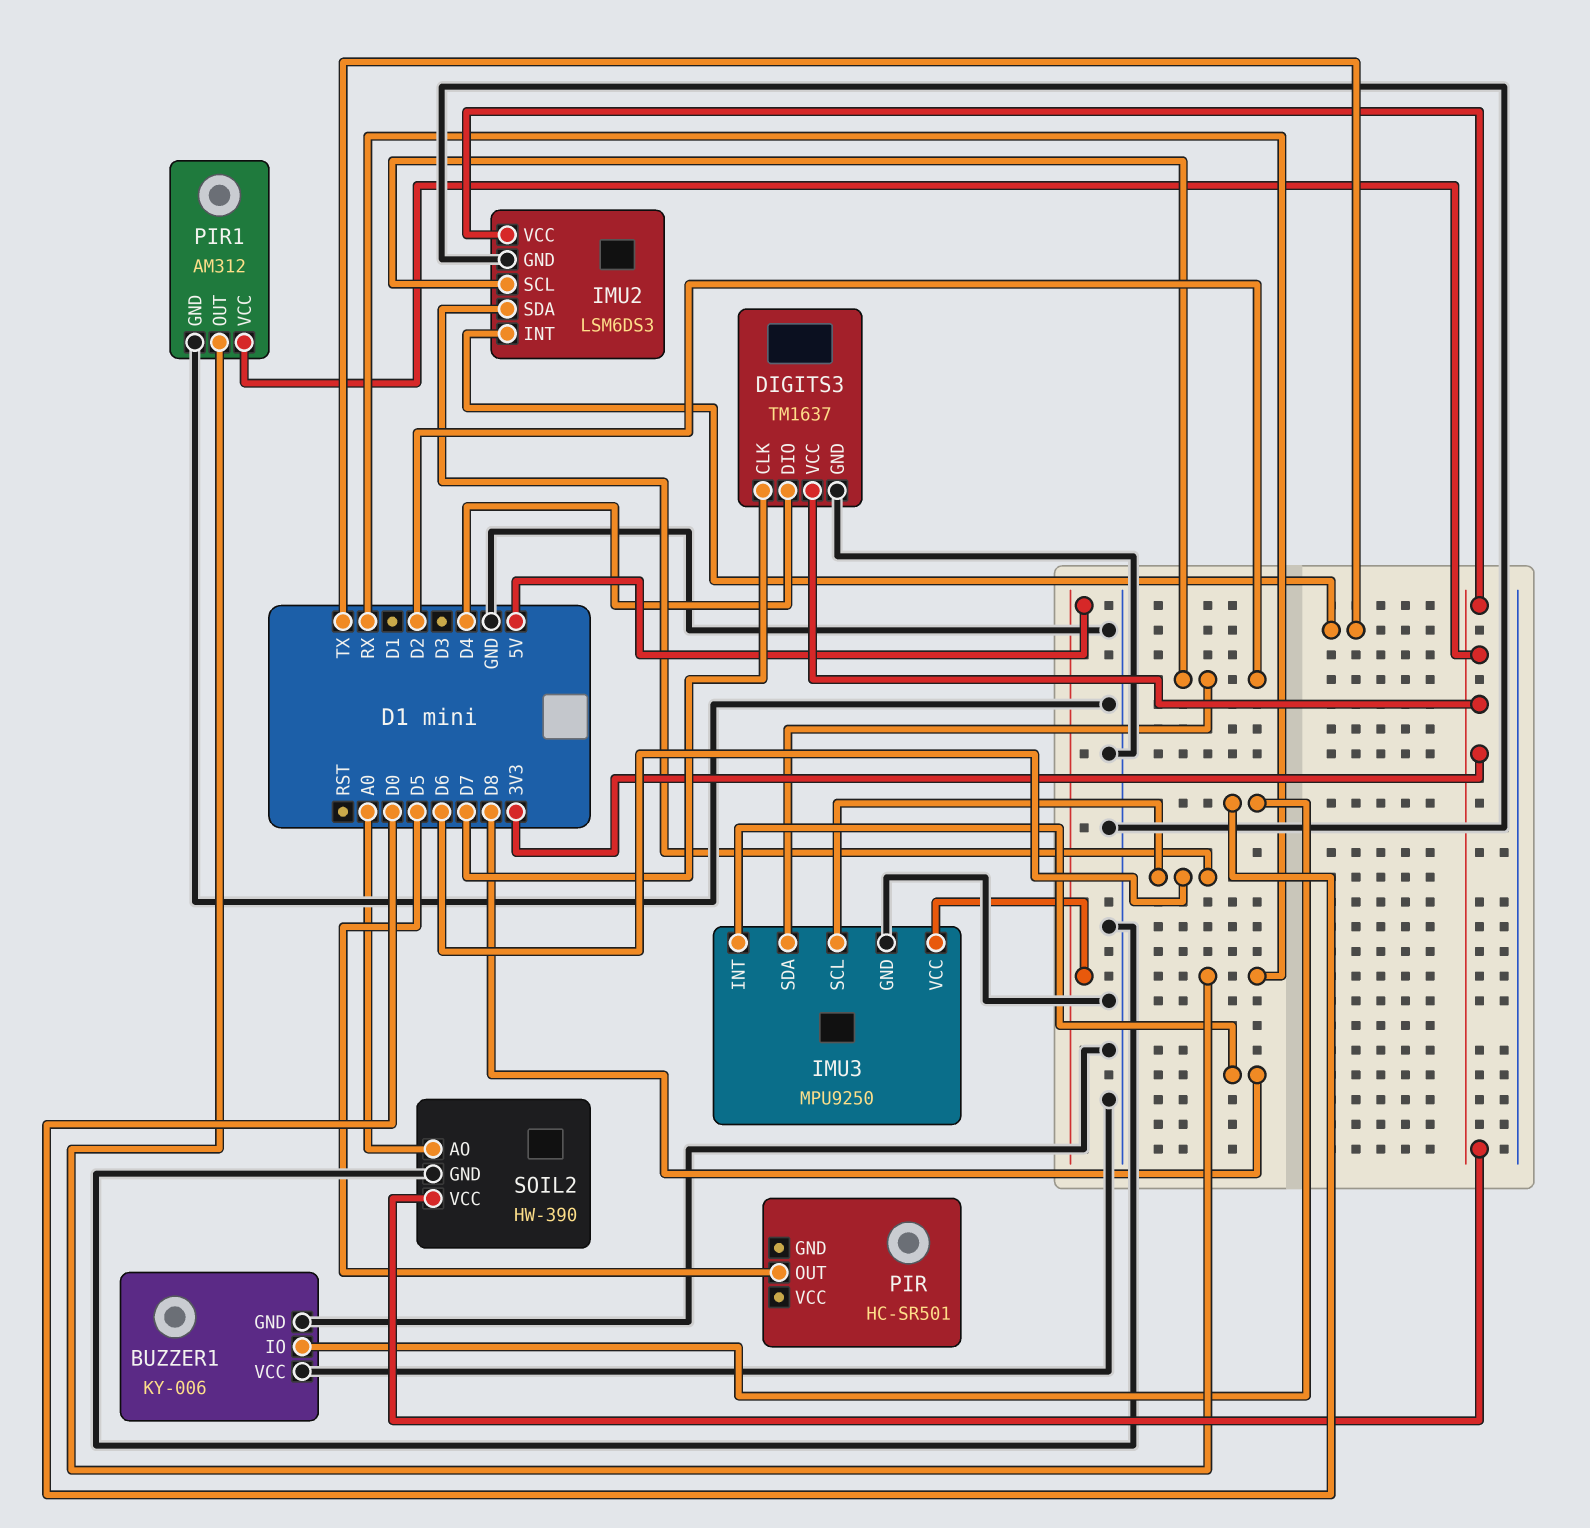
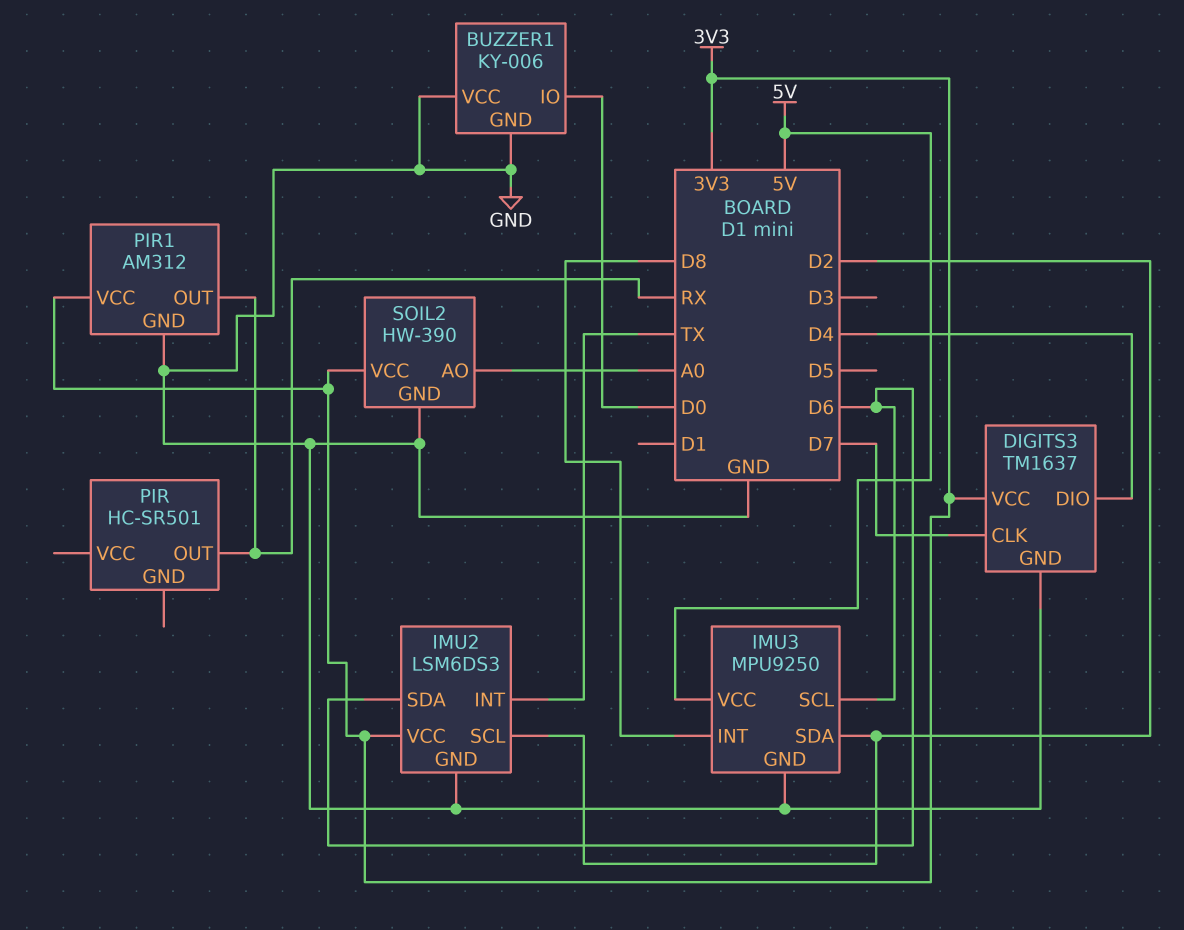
PIR pin OUT: D5 -> RX

